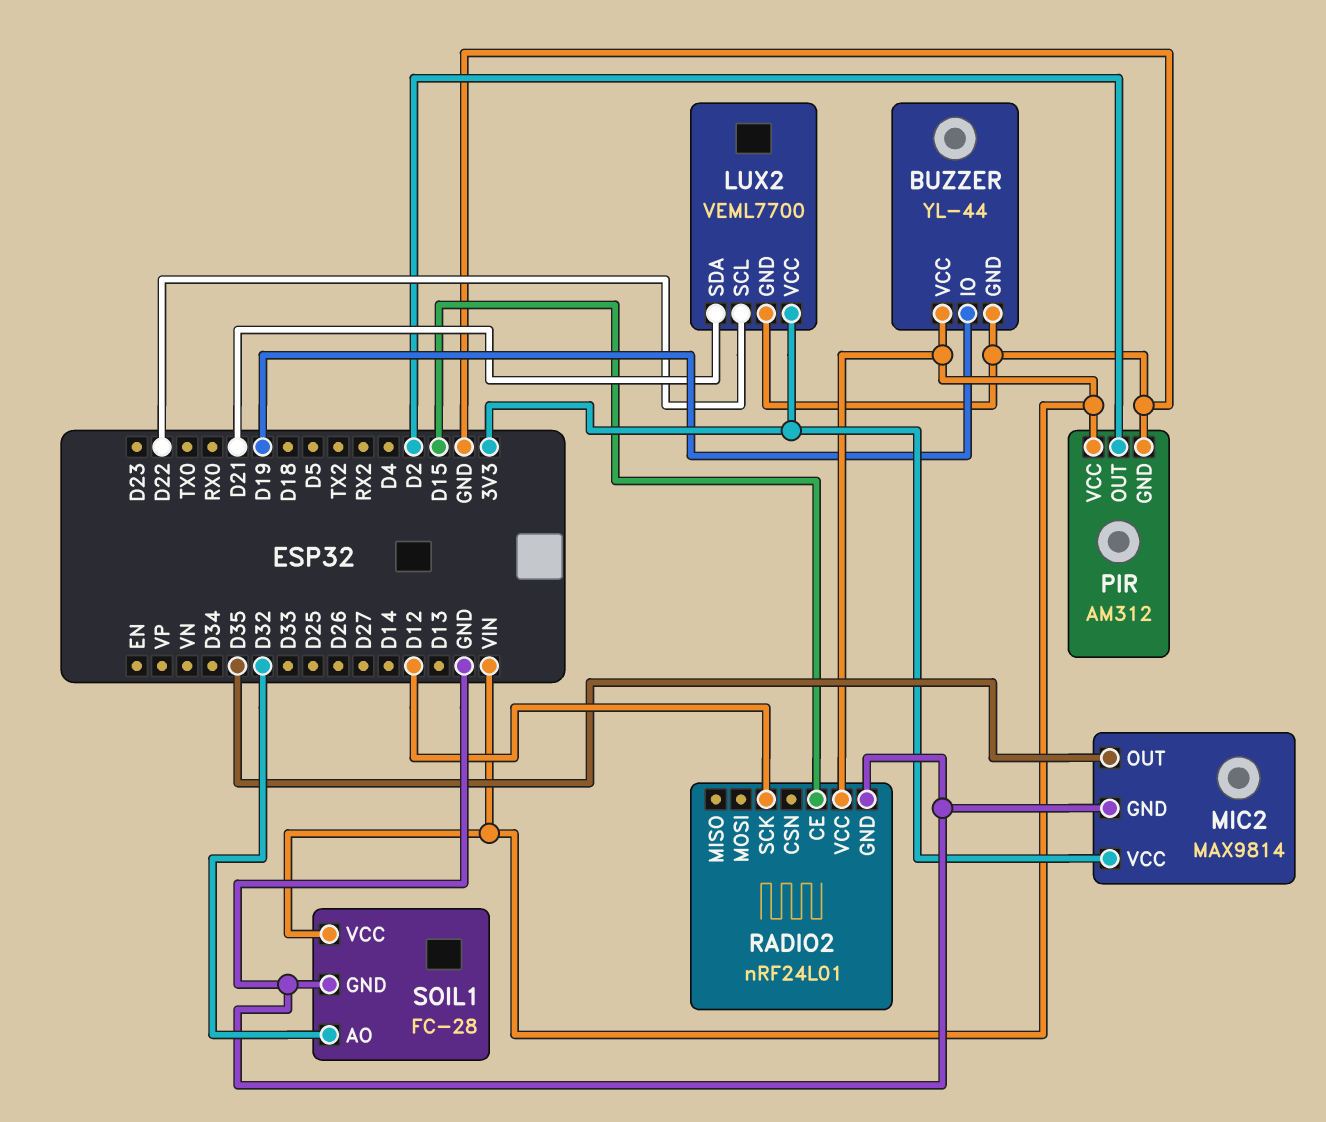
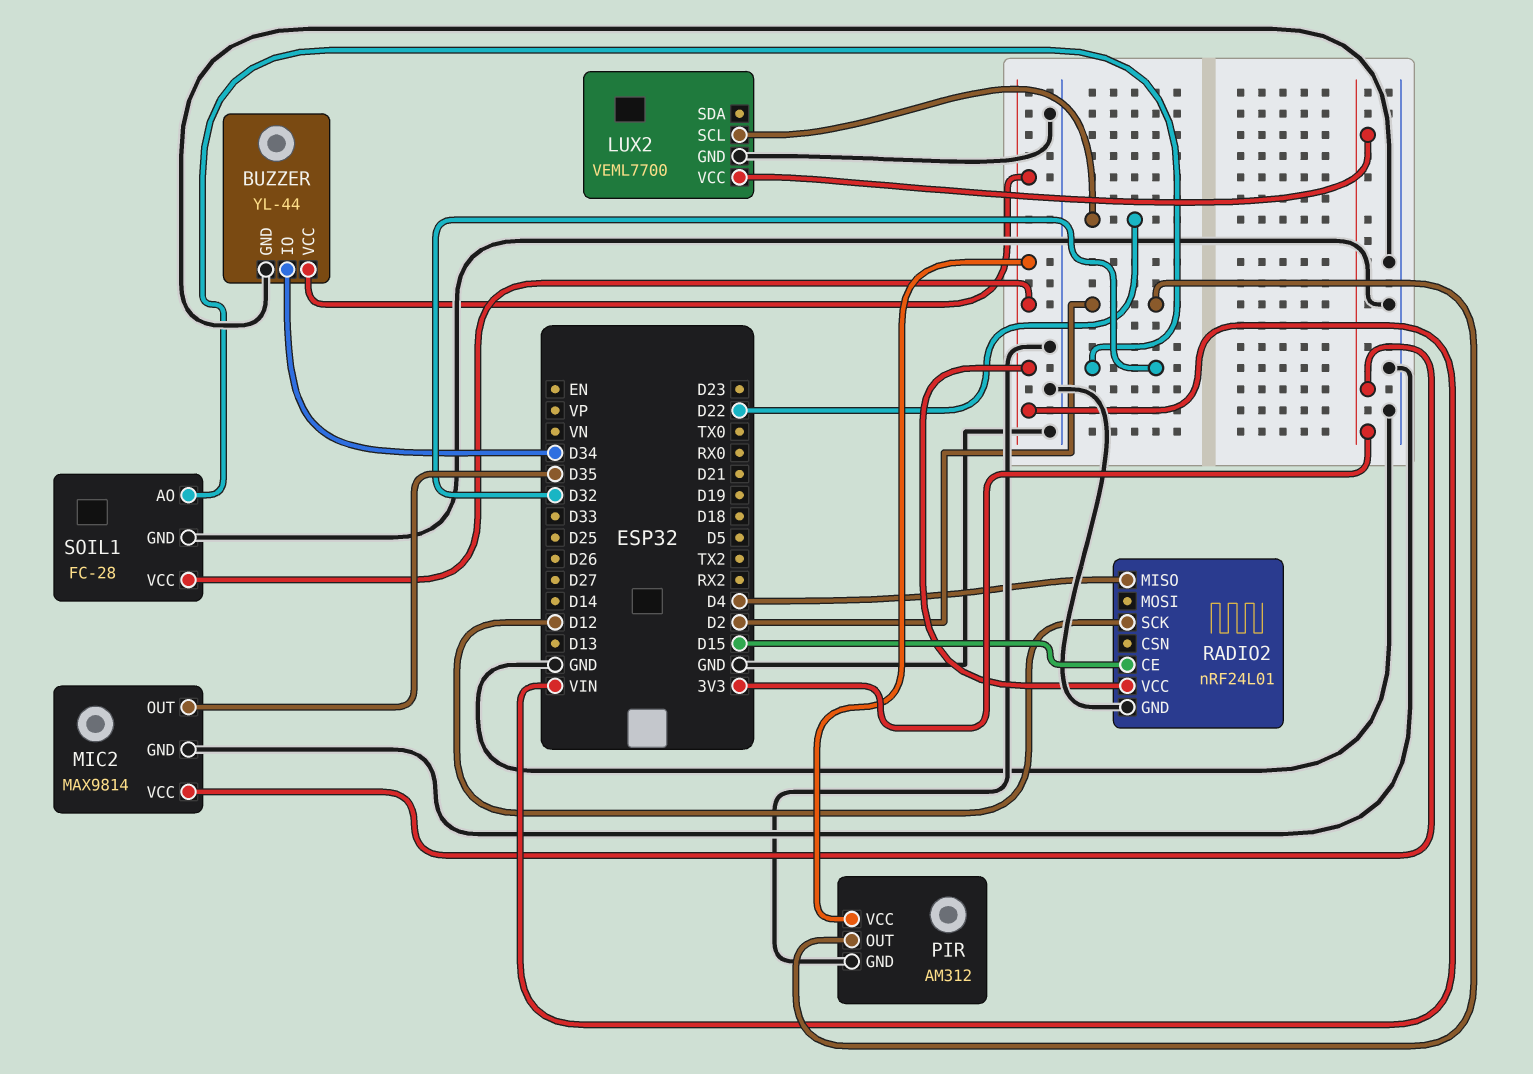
BUZZER pin IO: D19 -> D34
LUX2 pin SDA: D21 -> none
RADIO2 pin MISO: none -> D4

